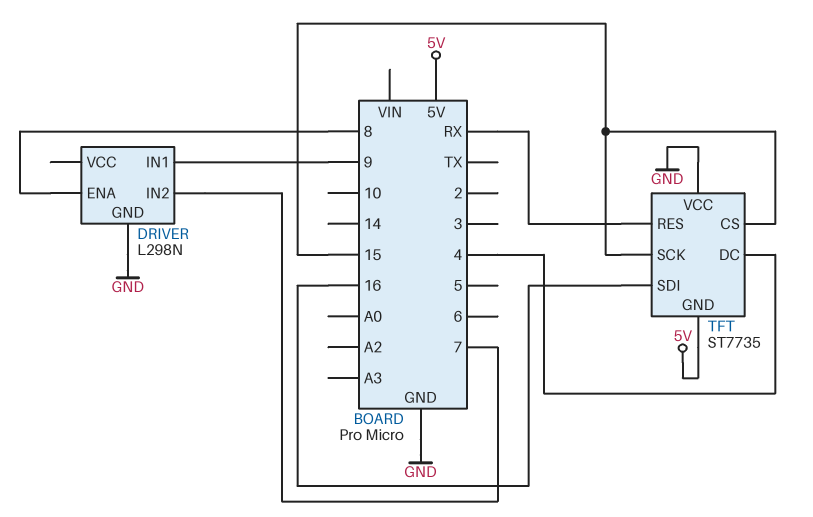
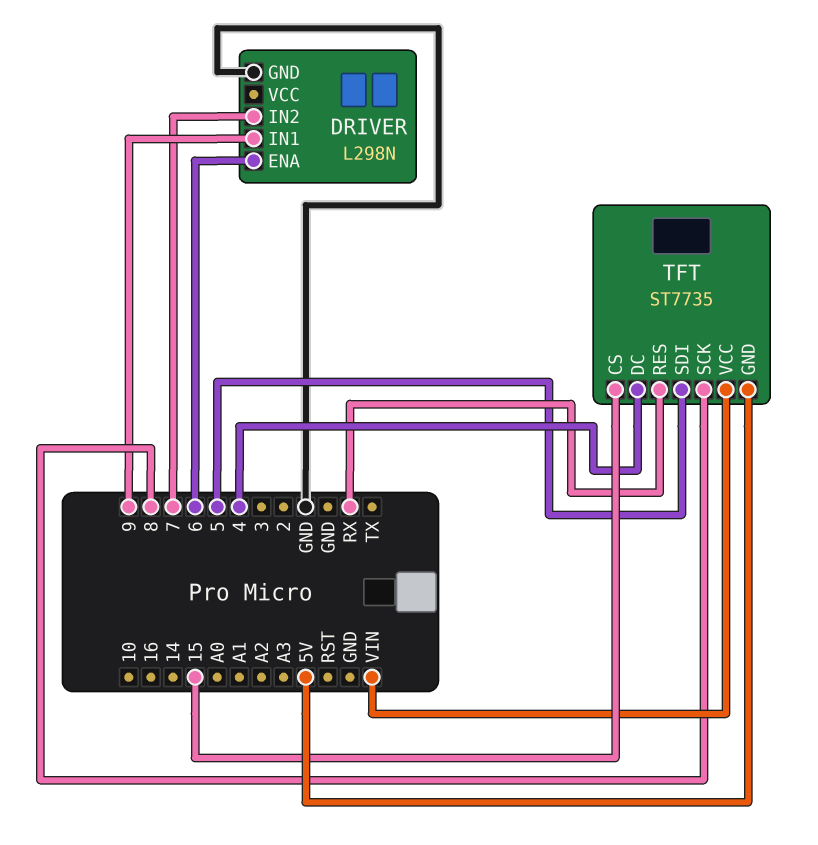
DRIVER pin ENA: 8 -> 6
TFT pin SCK: 15 -> 8
TFT pin SDI: 16 -> 5
TFT pin VCC: GND -> VIN

